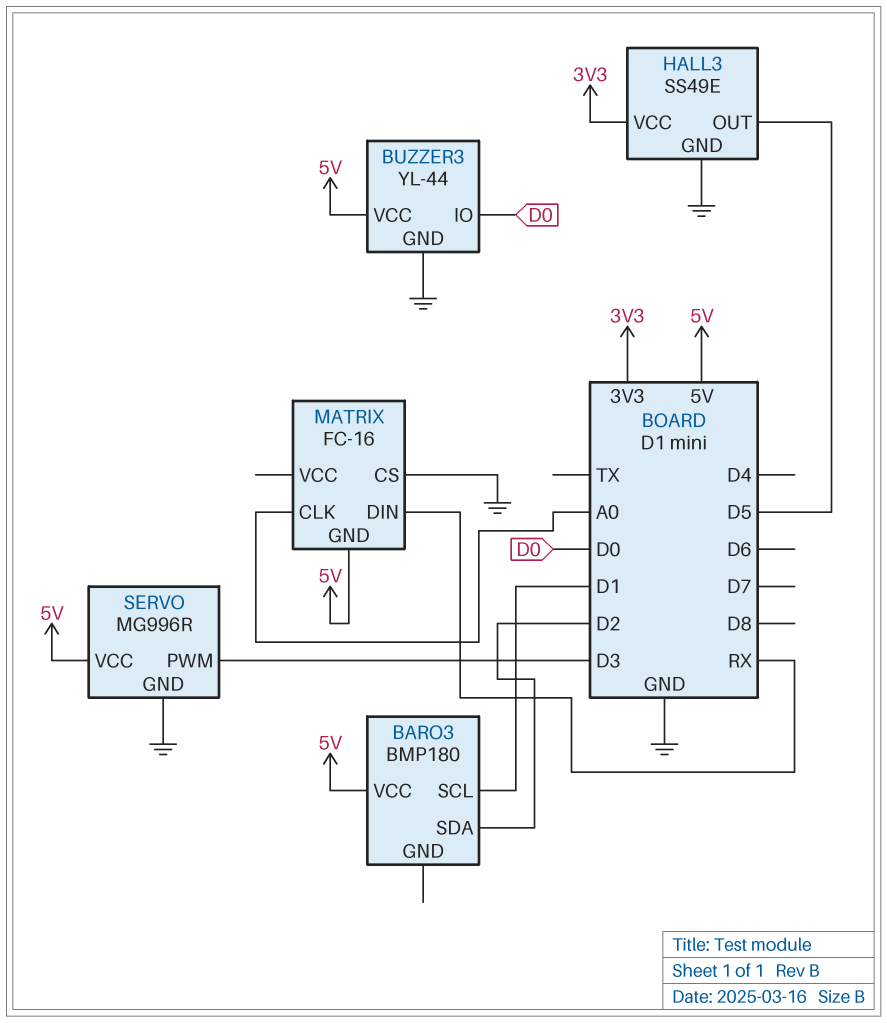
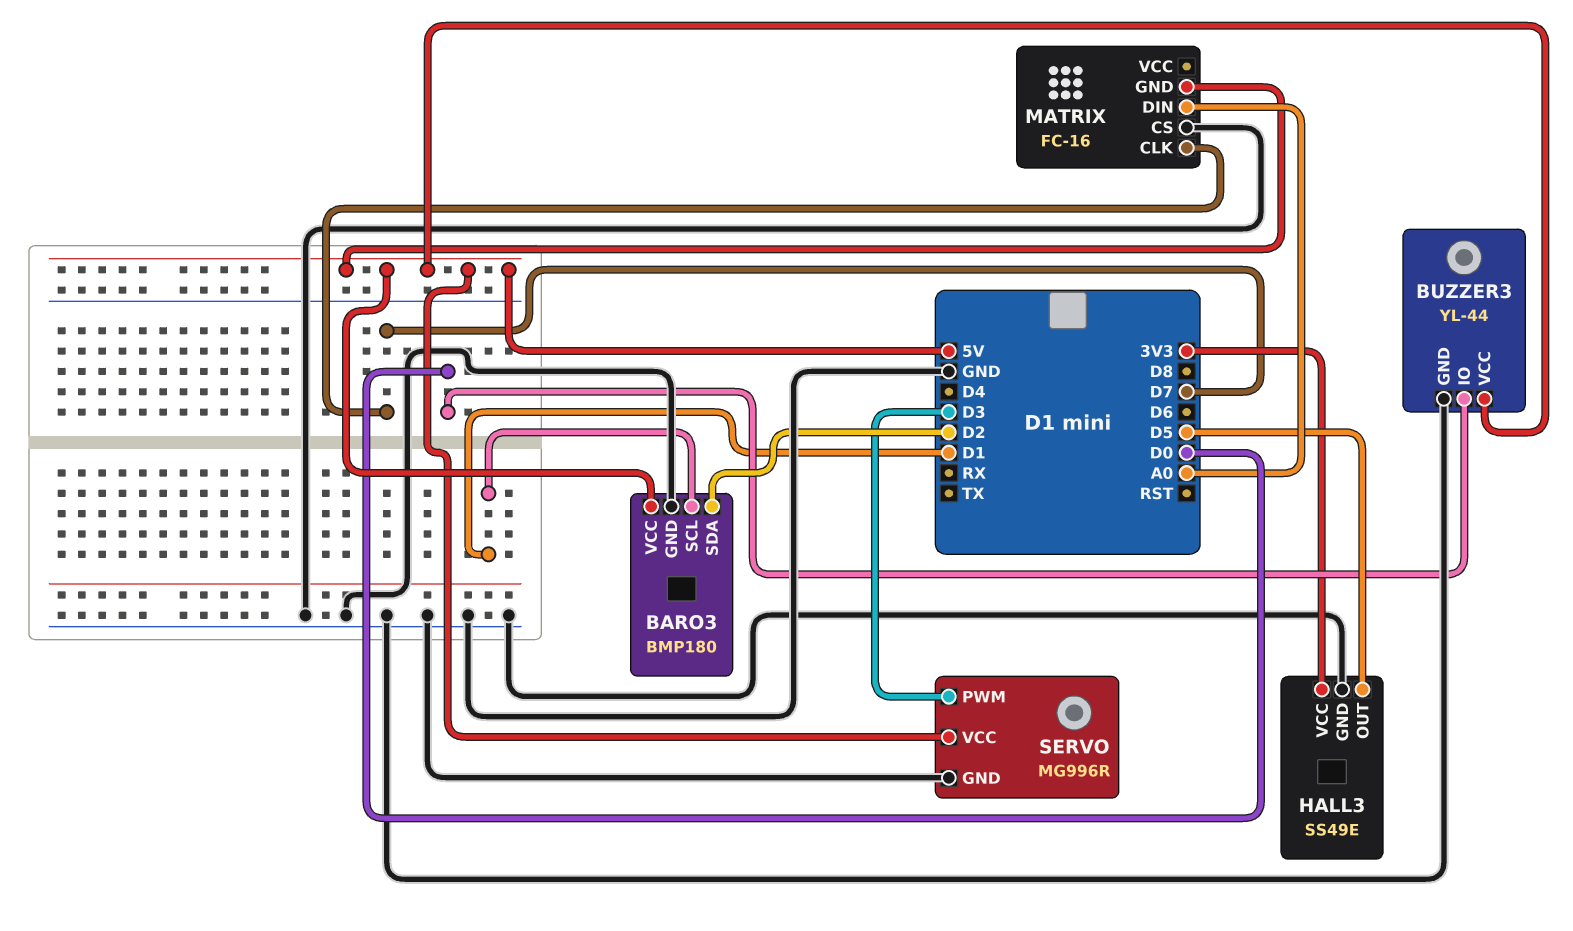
BARO3 pin GND: none -> GND
MATRIX pin CLK: A0 -> D7
MATRIX pin DIN: RX -> A0

